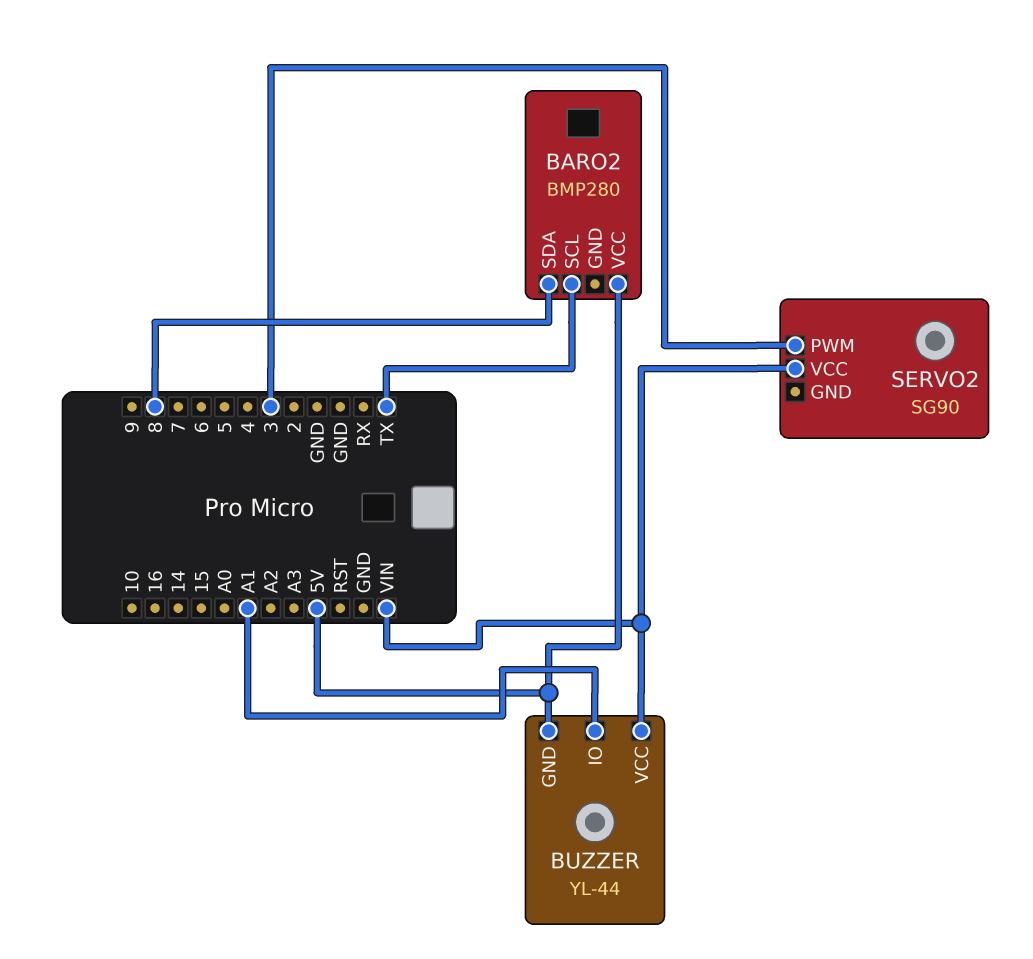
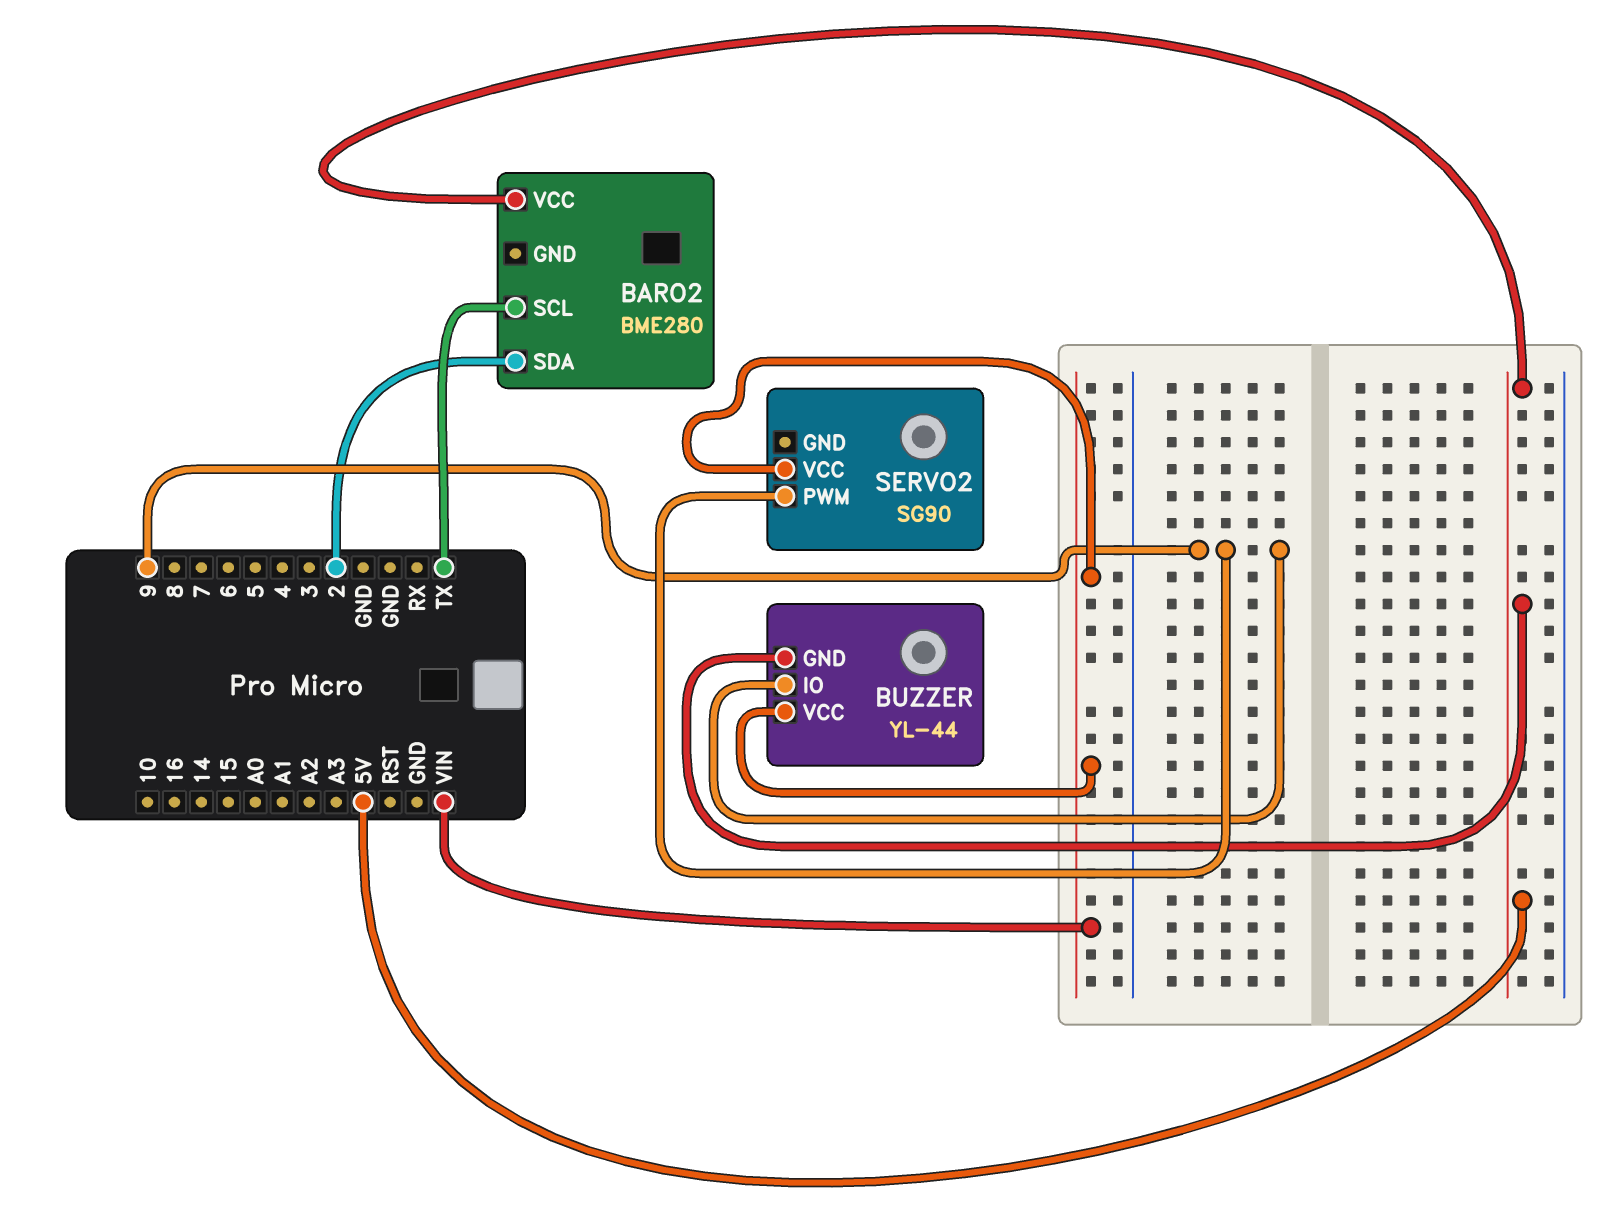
BARO2: BMP280 -> BME280
BARO2 pin SDA: 8 -> 2
BUZZER pin IO: A1 -> 9
SERVO2 pin PWM: 3 -> 9

